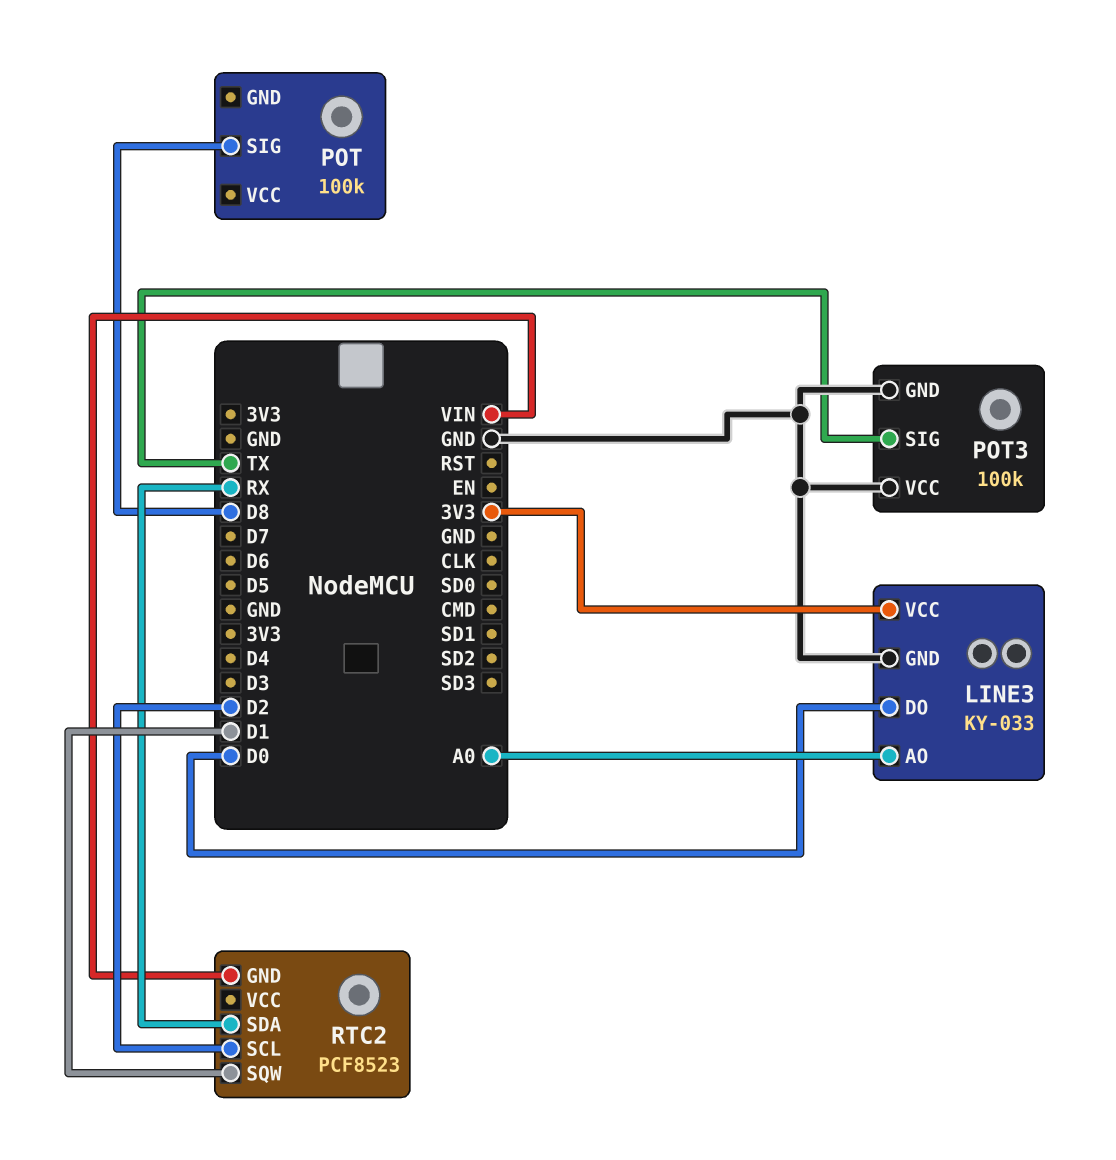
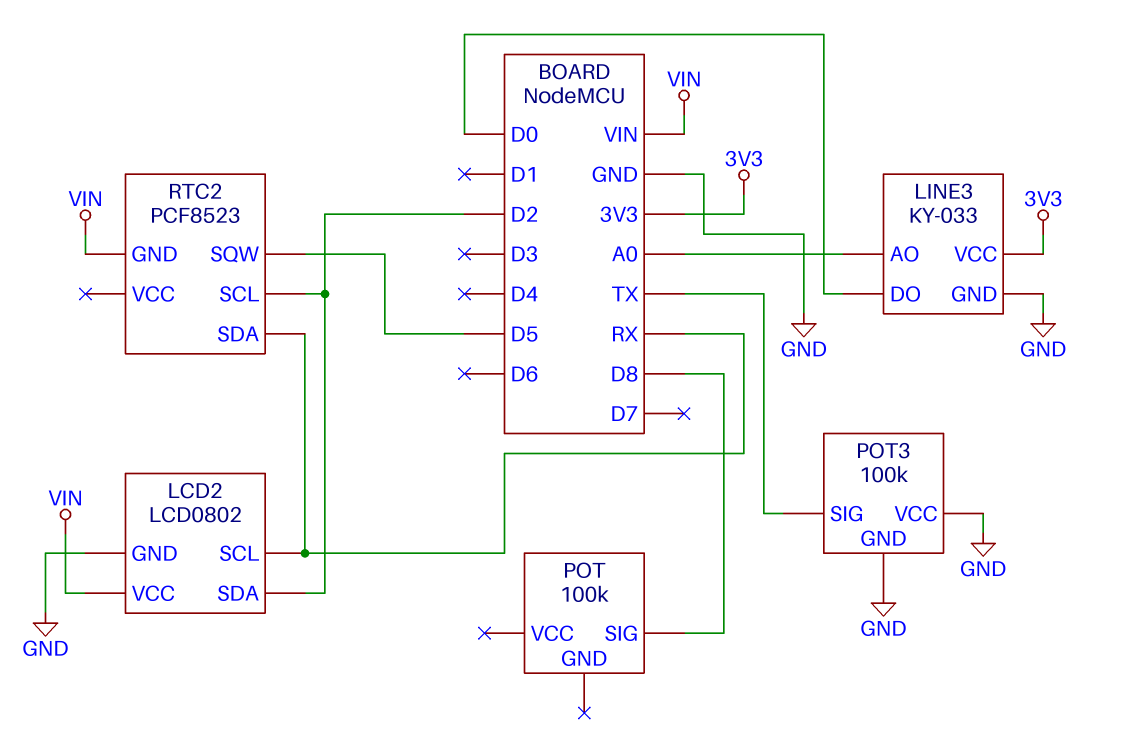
LCD2: none -> LCD0802
LCD2 pin GND: none -> GND
LCD2 pin SCL: none -> RX
LCD2 pin SDA: none -> D2
LCD2 pin VCC: none -> VIN
RTC2 pin SQW: D1 -> D5

